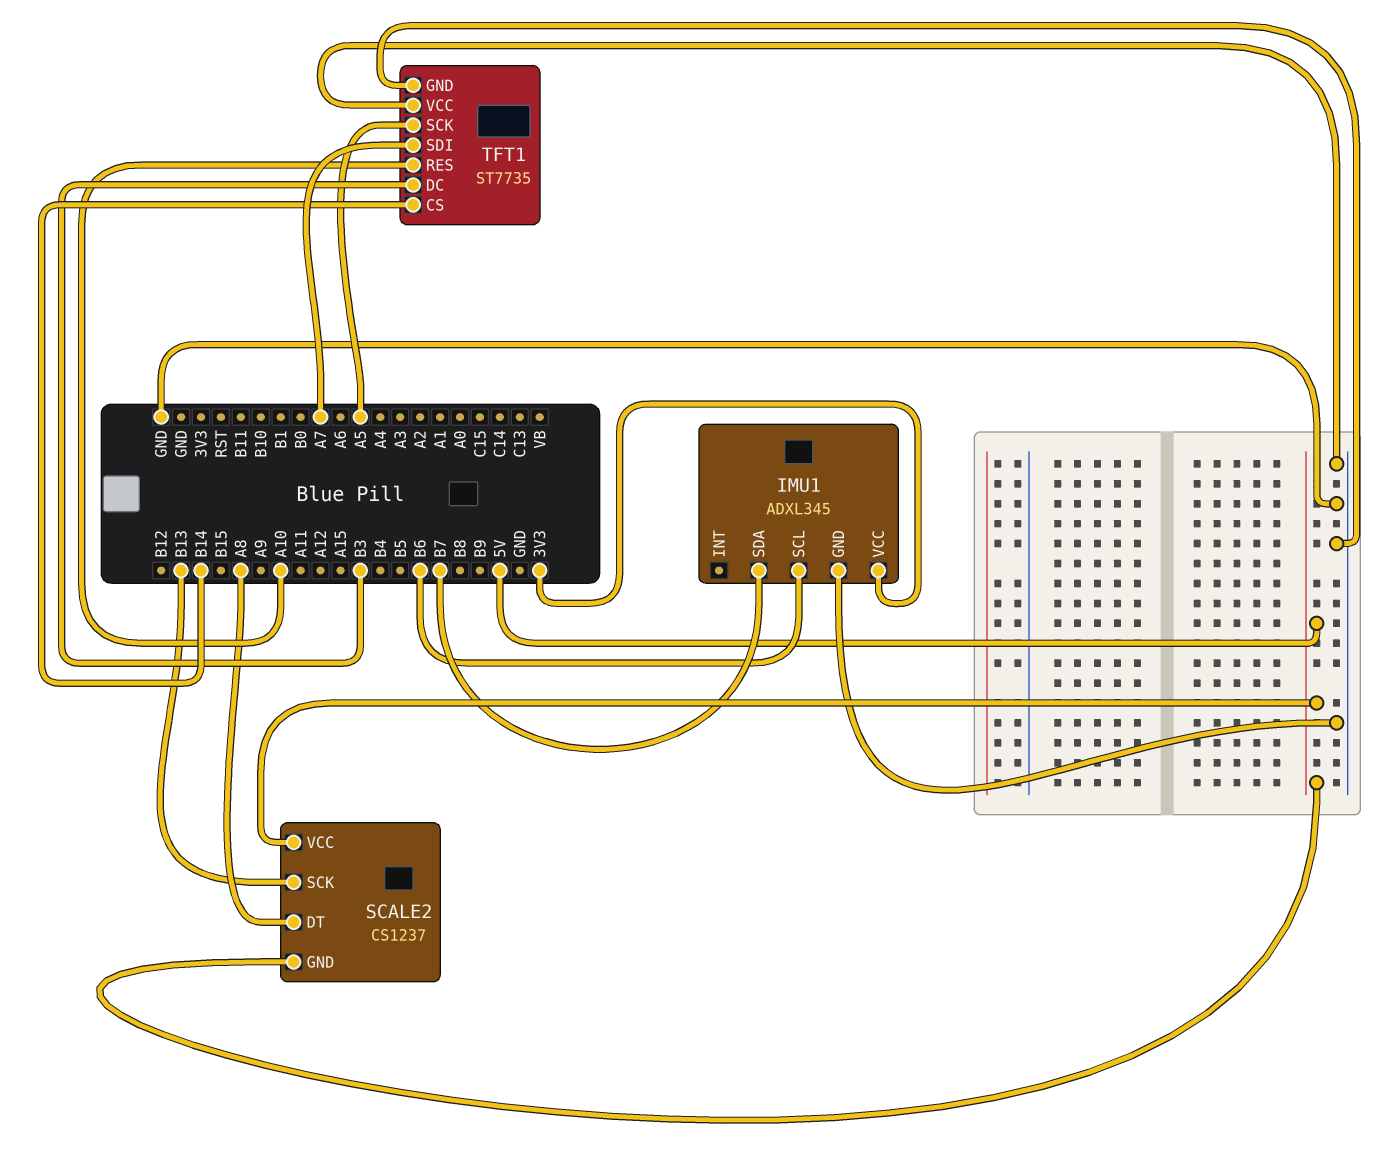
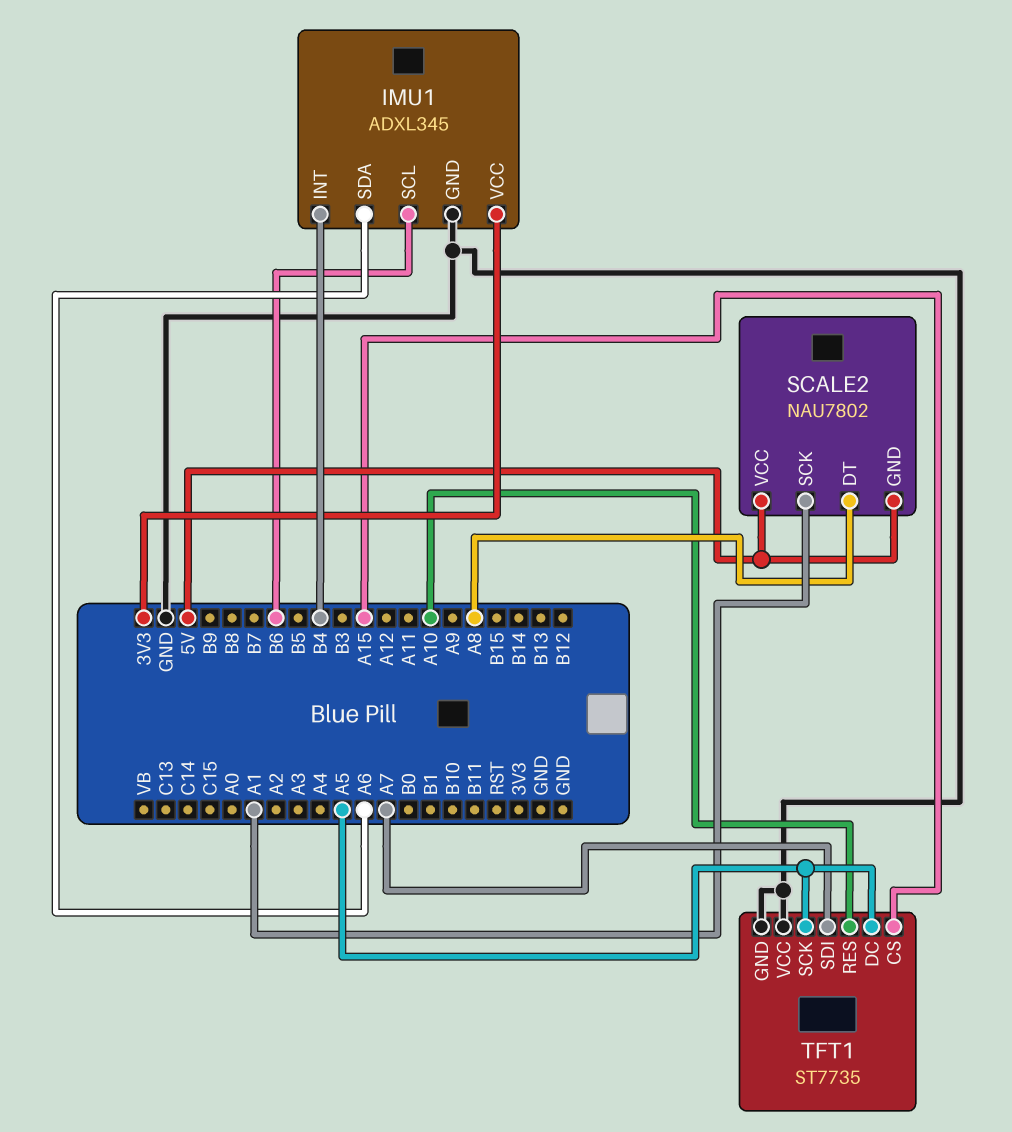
IMU1 pin INT: none -> B4
IMU1 pin SDA: B7 -> A6
SCALE2: CS1237 -> NAU7802
SCALE2 pin SCK: B13 -> A1
TFT1 pin CS: B14 -> A15
TFT1 pin DC: B3 -> A5

